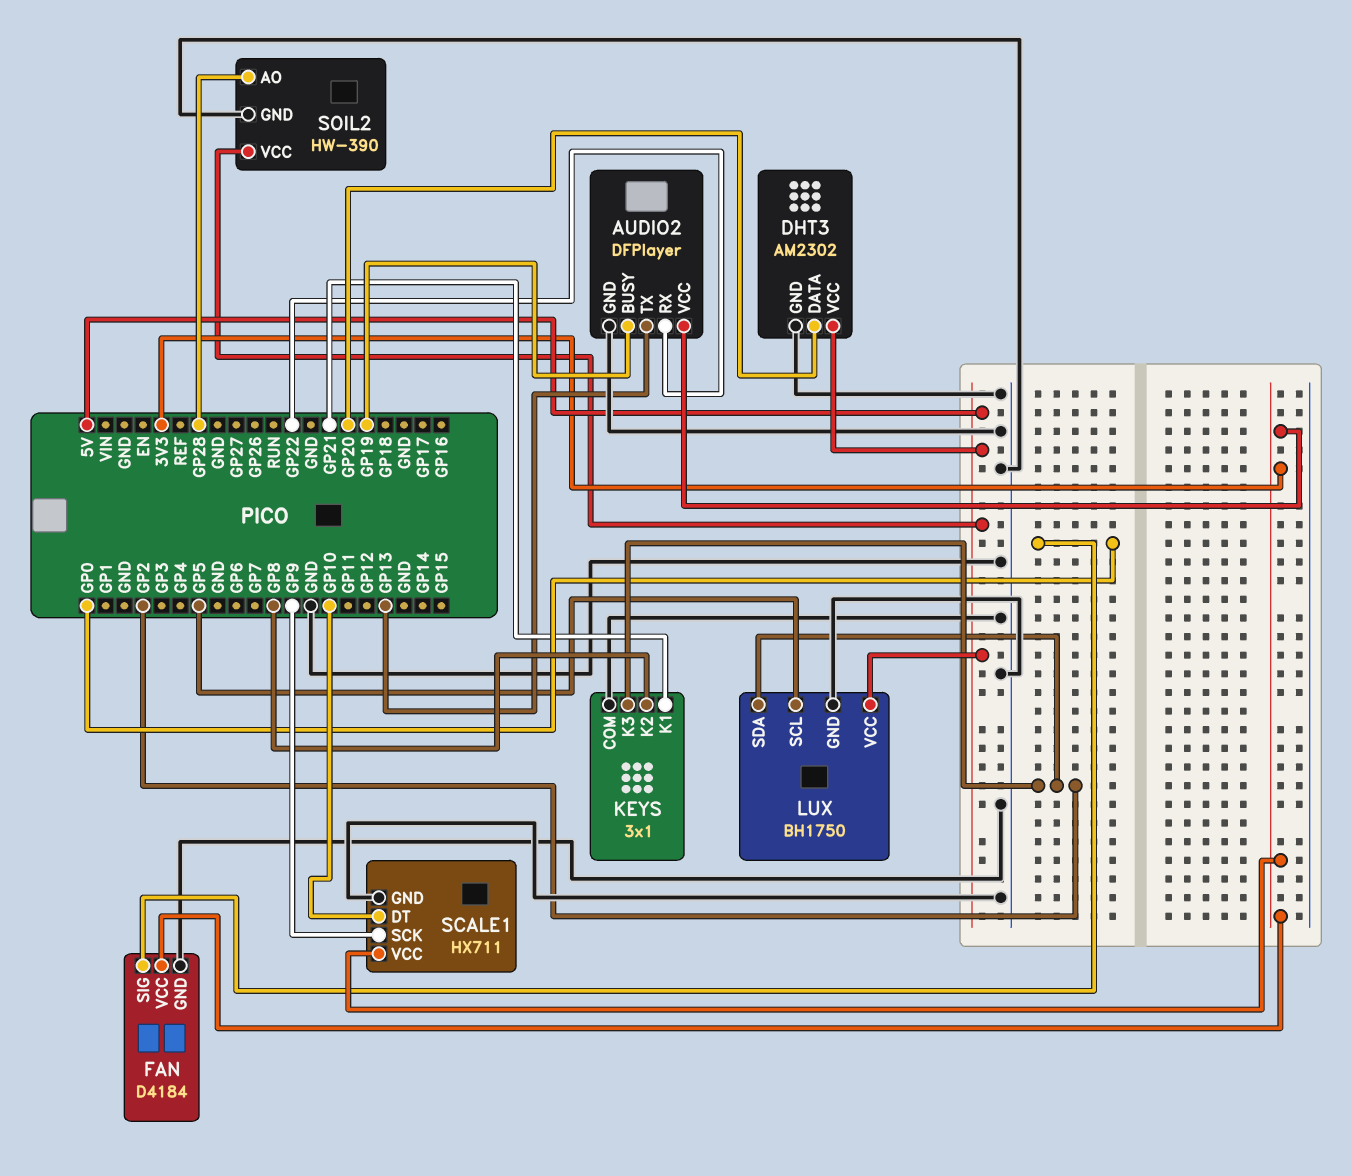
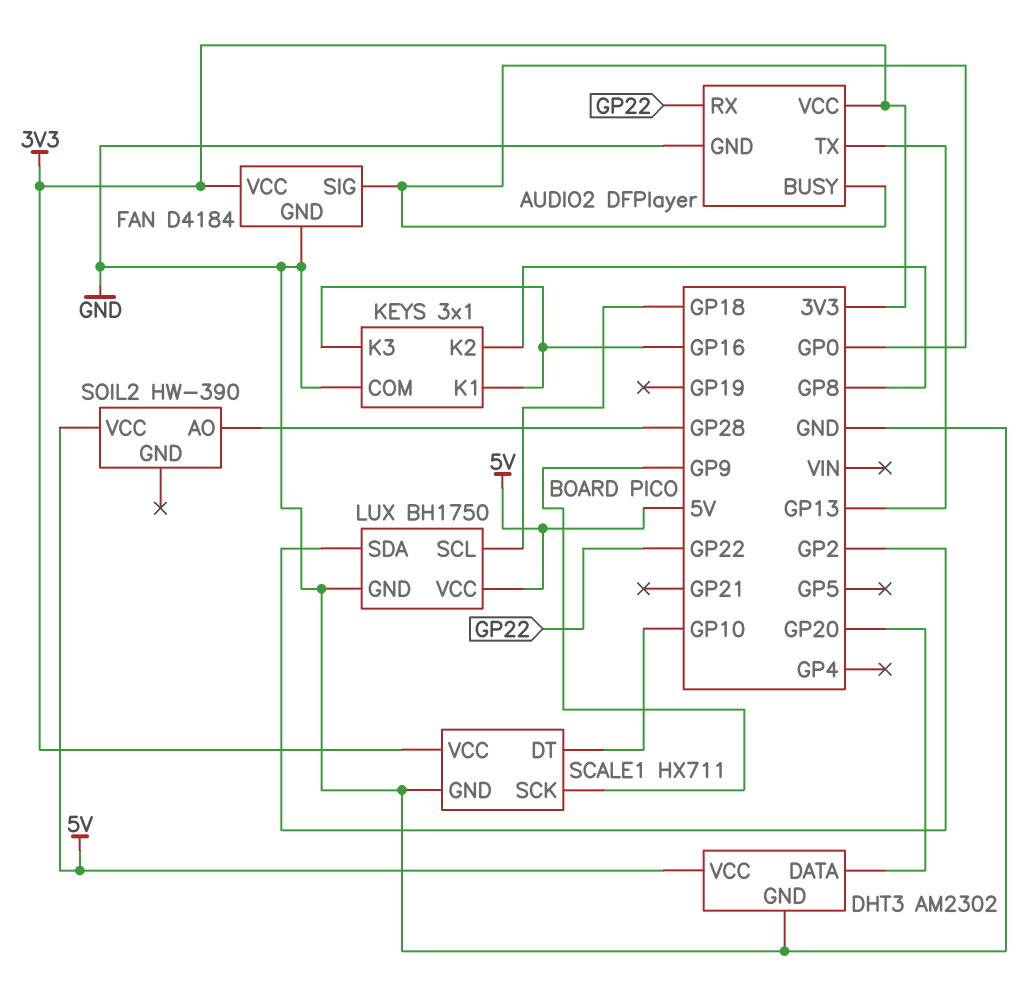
AUDIO2 pin BUSY: GP19 -> GP0
KEYS pin K1: GP21 -> GP16
KEYS pin K3: GP2 -> GP16
LUX pin SCL: GP5 -> GP18
SOIL2 pin GND: GND -> none

